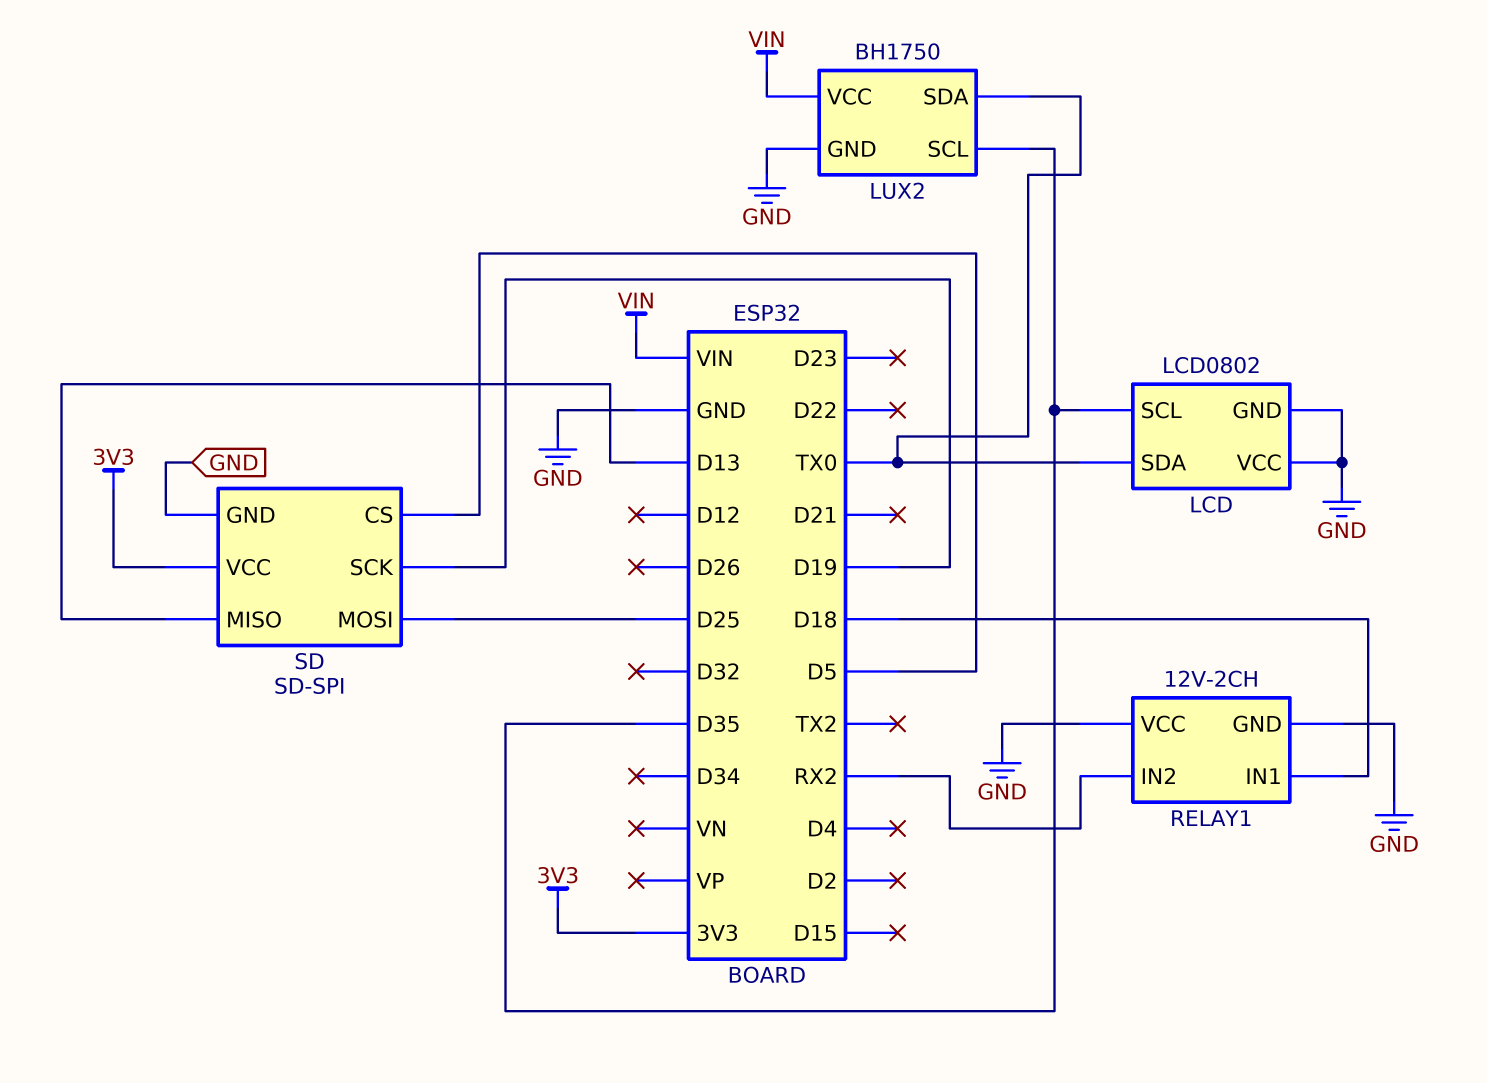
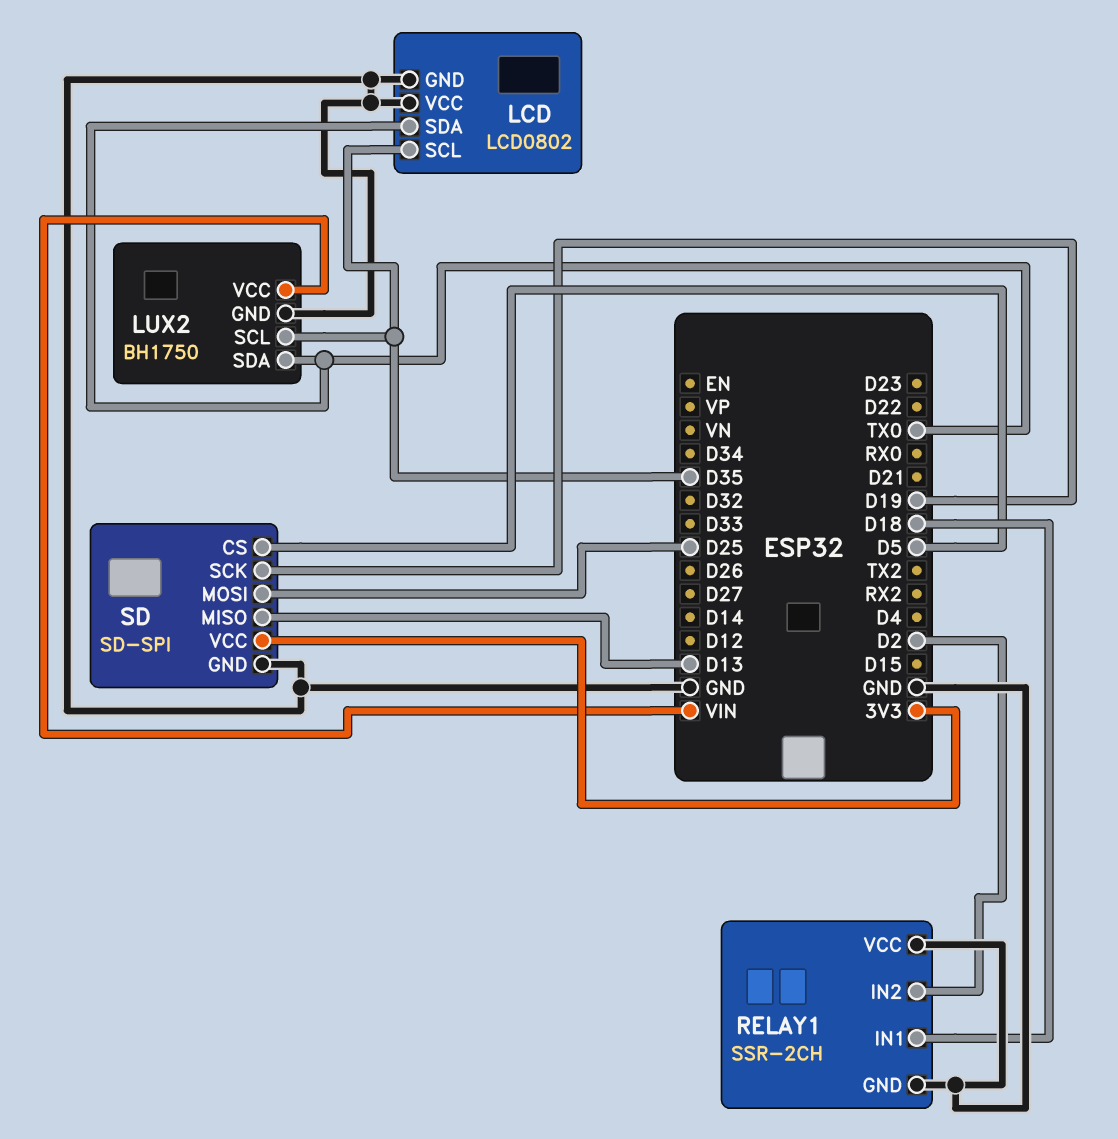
RELAY1: 12V-2CH -> SSR-2CH
RELAY1 pin IN2: RX2 -> D2

